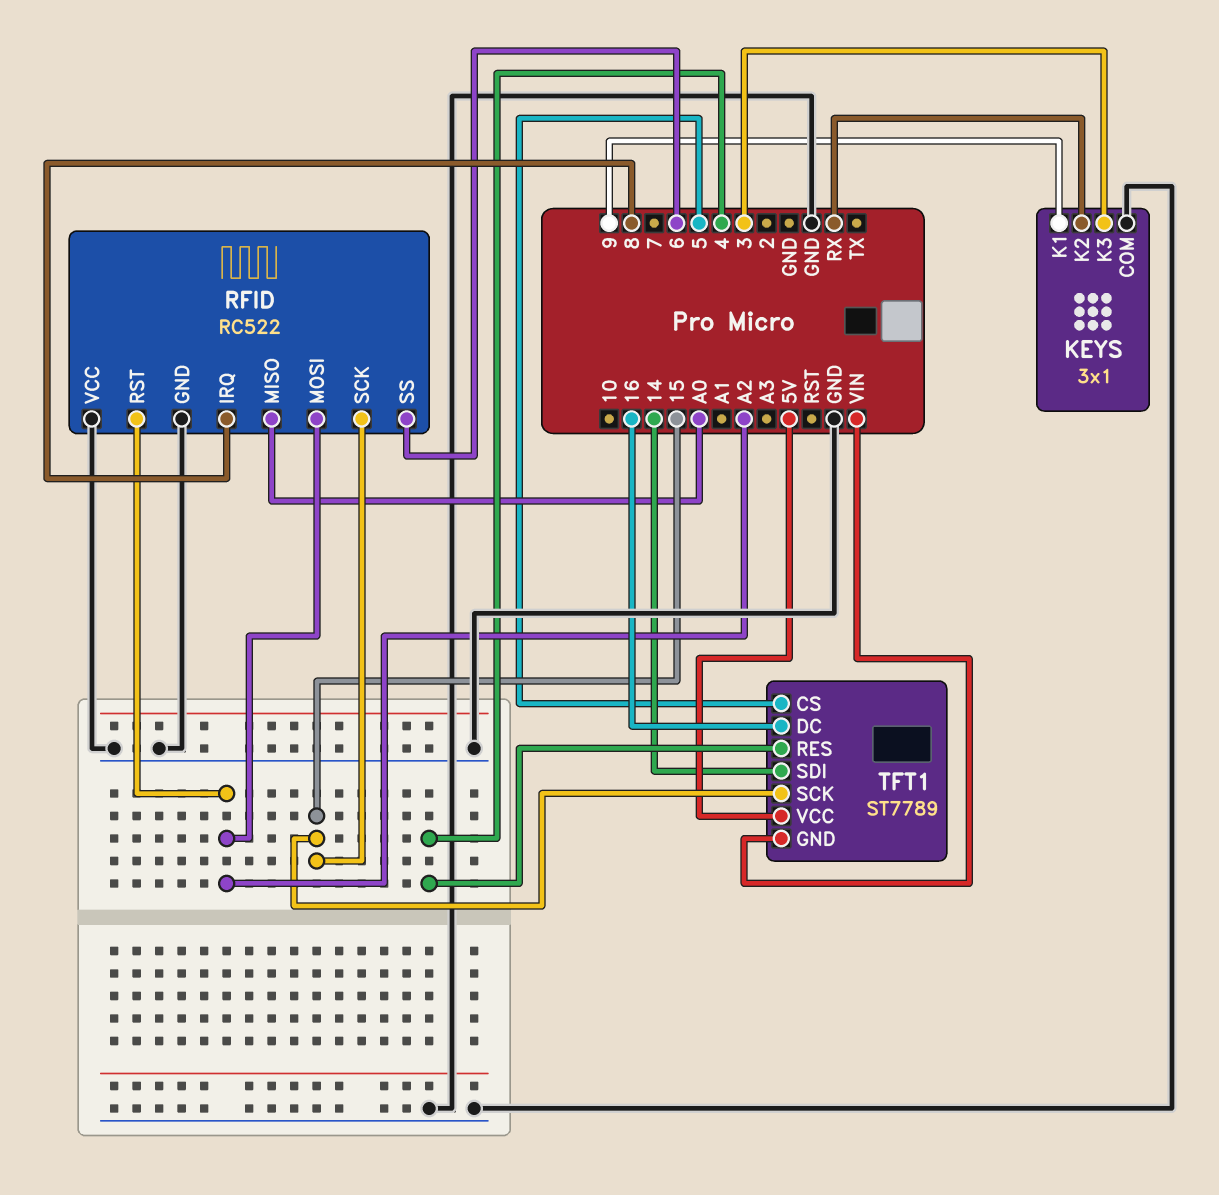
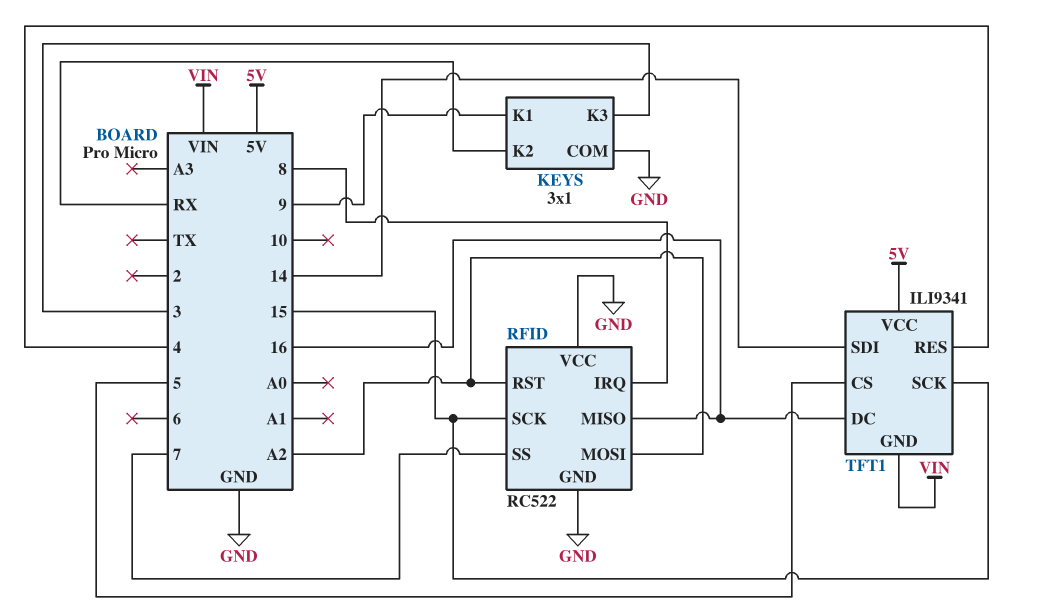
RFID pin MISO: A0 -> 16
RFID pin SS: 6 -> 7
TFT1: ST7789 -> ILI9341

